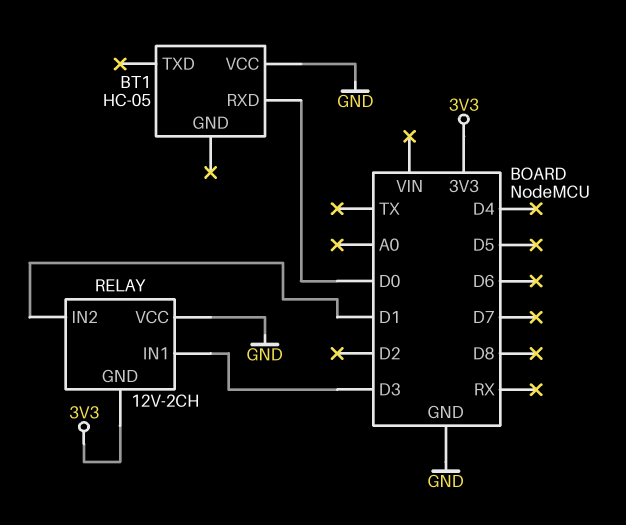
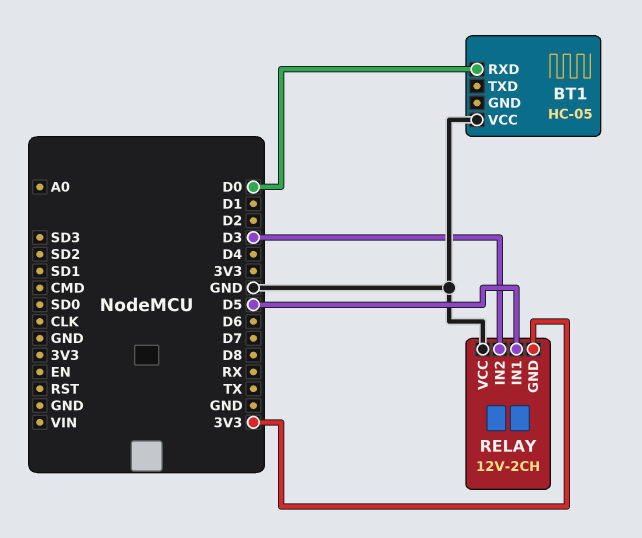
RELAY pin IN1: D3 -> D5
RELAY pin IN2: D1 -> D3

